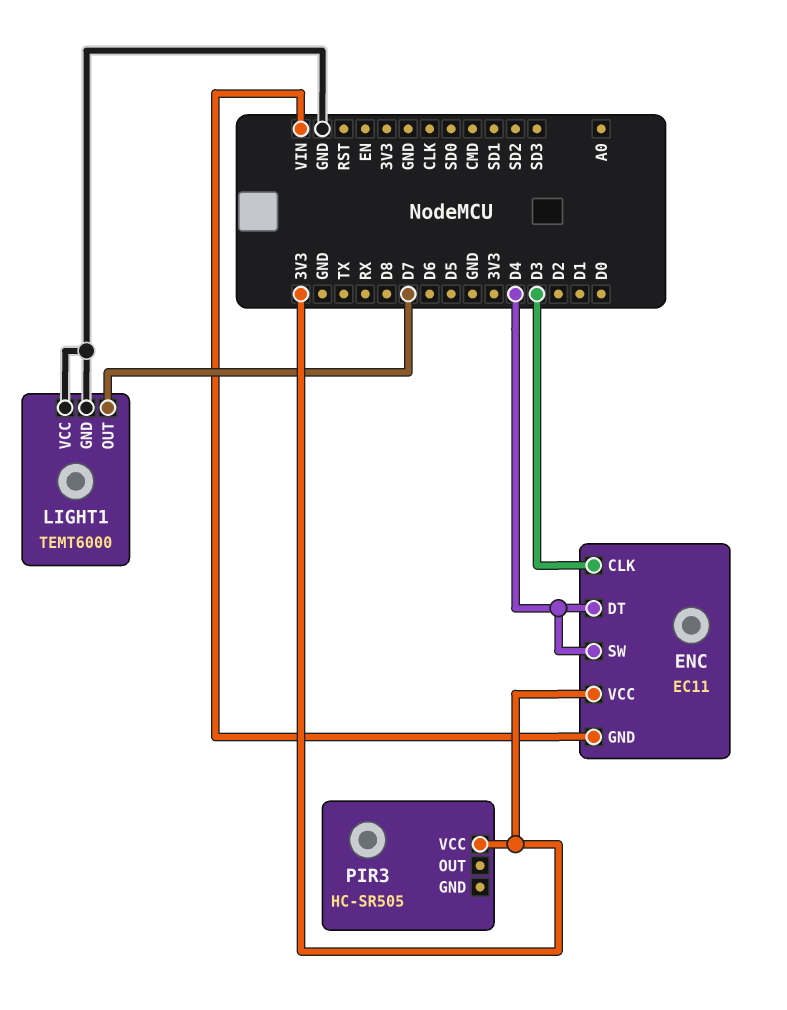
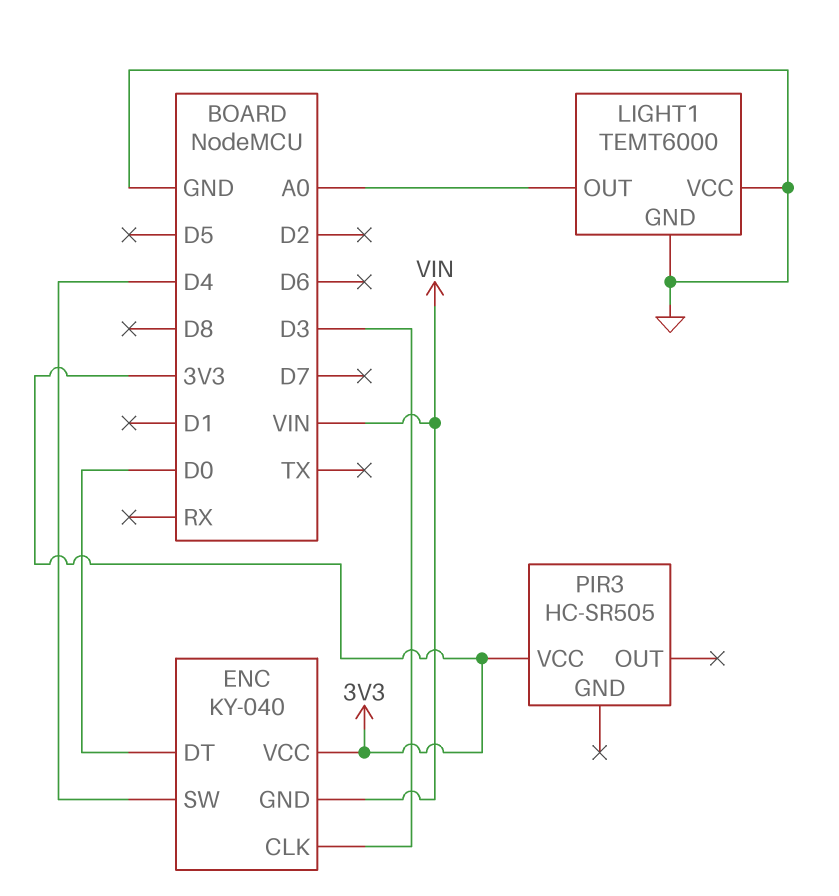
ENC: EC11 -> KY-040
ENC pin DT: D4 -> D0
LIGHT1 pin OUT: D7 -> A0

